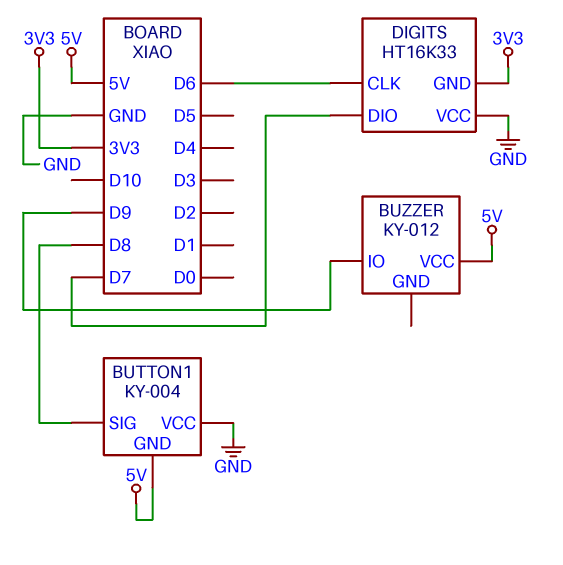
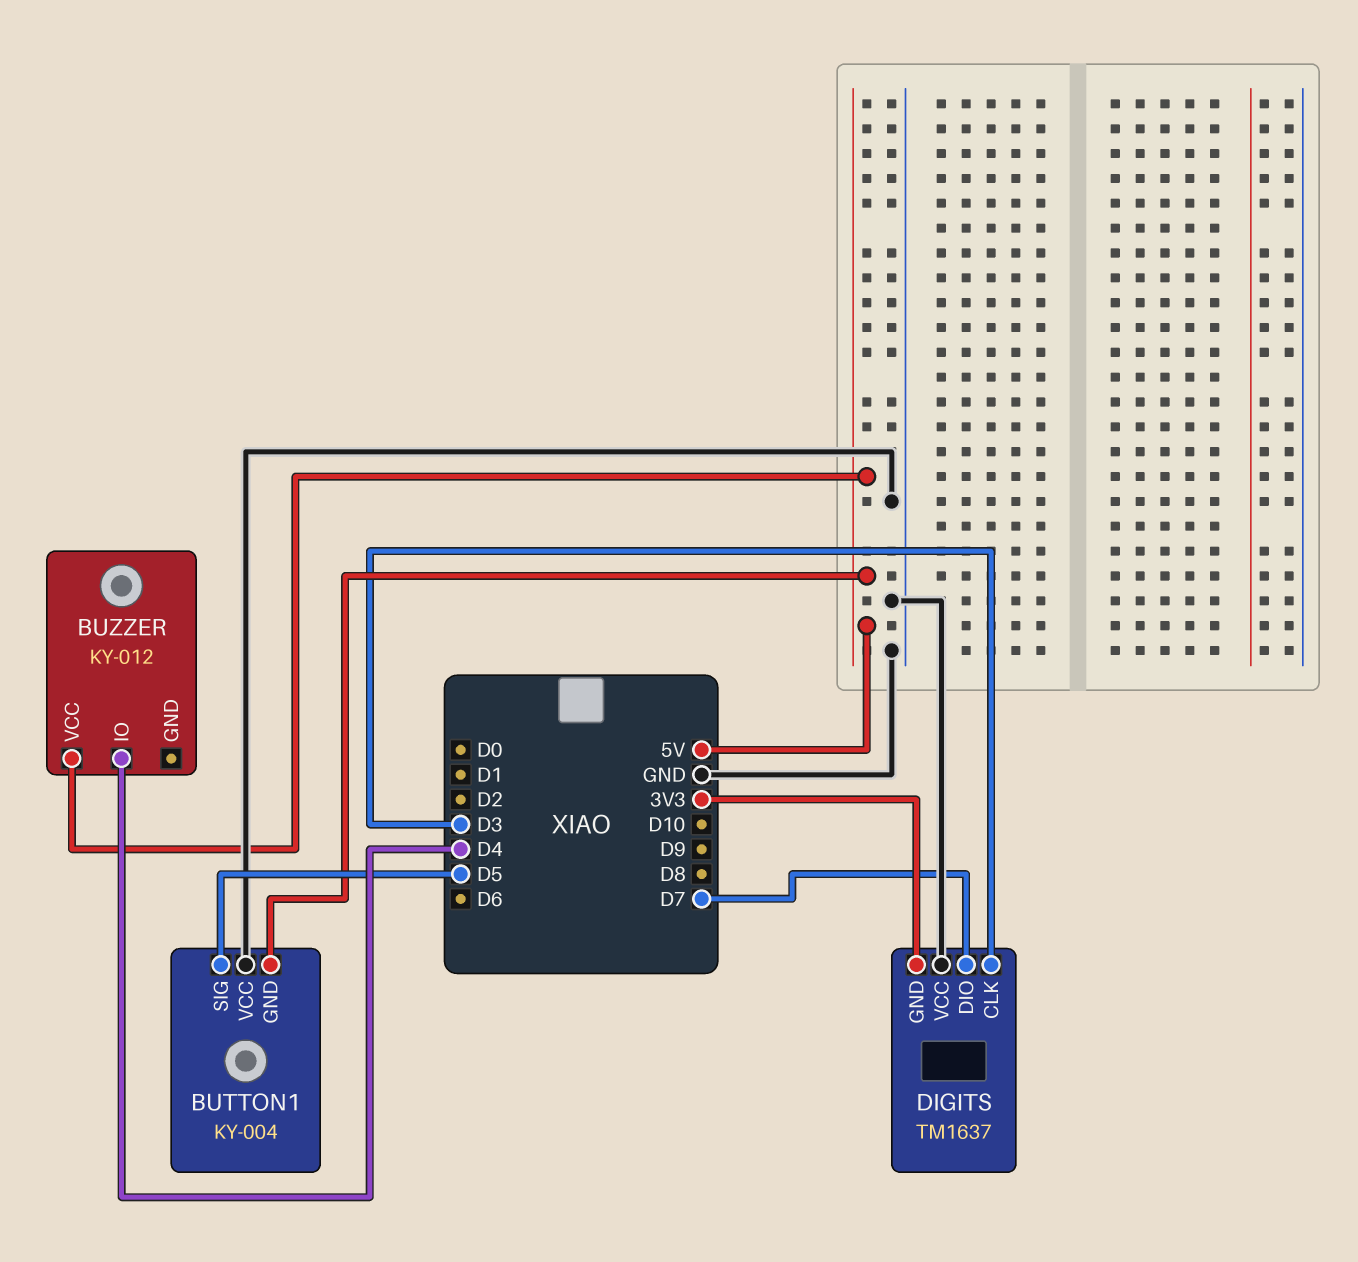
BUTTON1 pin SIG: D8 -> D5
BUZZER pin IO: D9 -> D4
DIGITS: HT16K33 -> TM1637
DIGITS pin CLK: D6 -> D3

